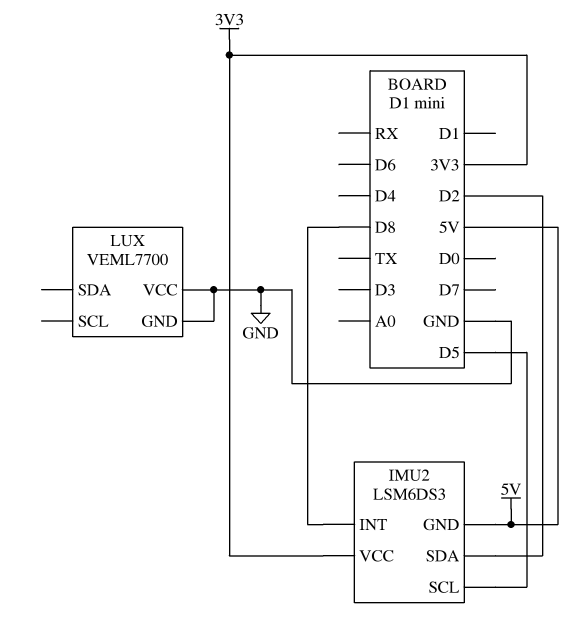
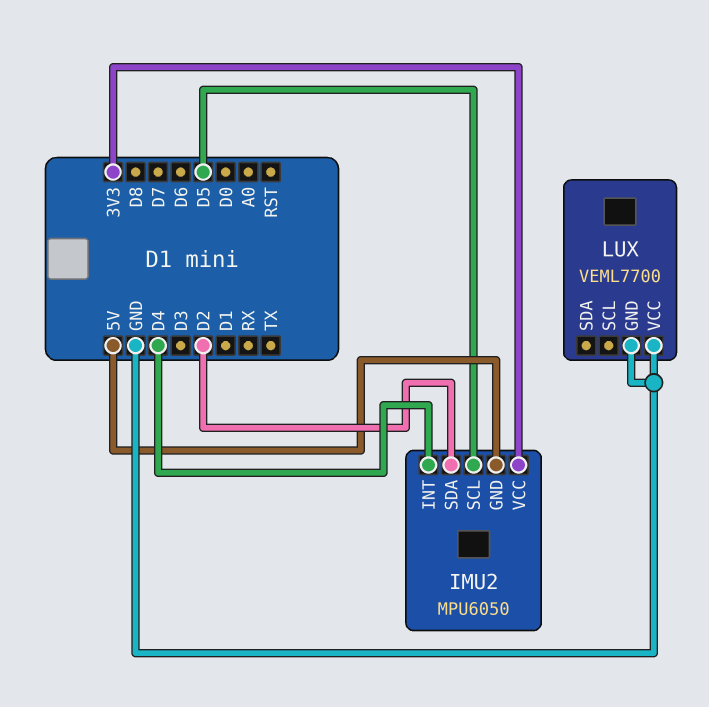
IMU2: LSM6DS3 -> MPU6050
IMU2 pin INT: D8 -> D4

